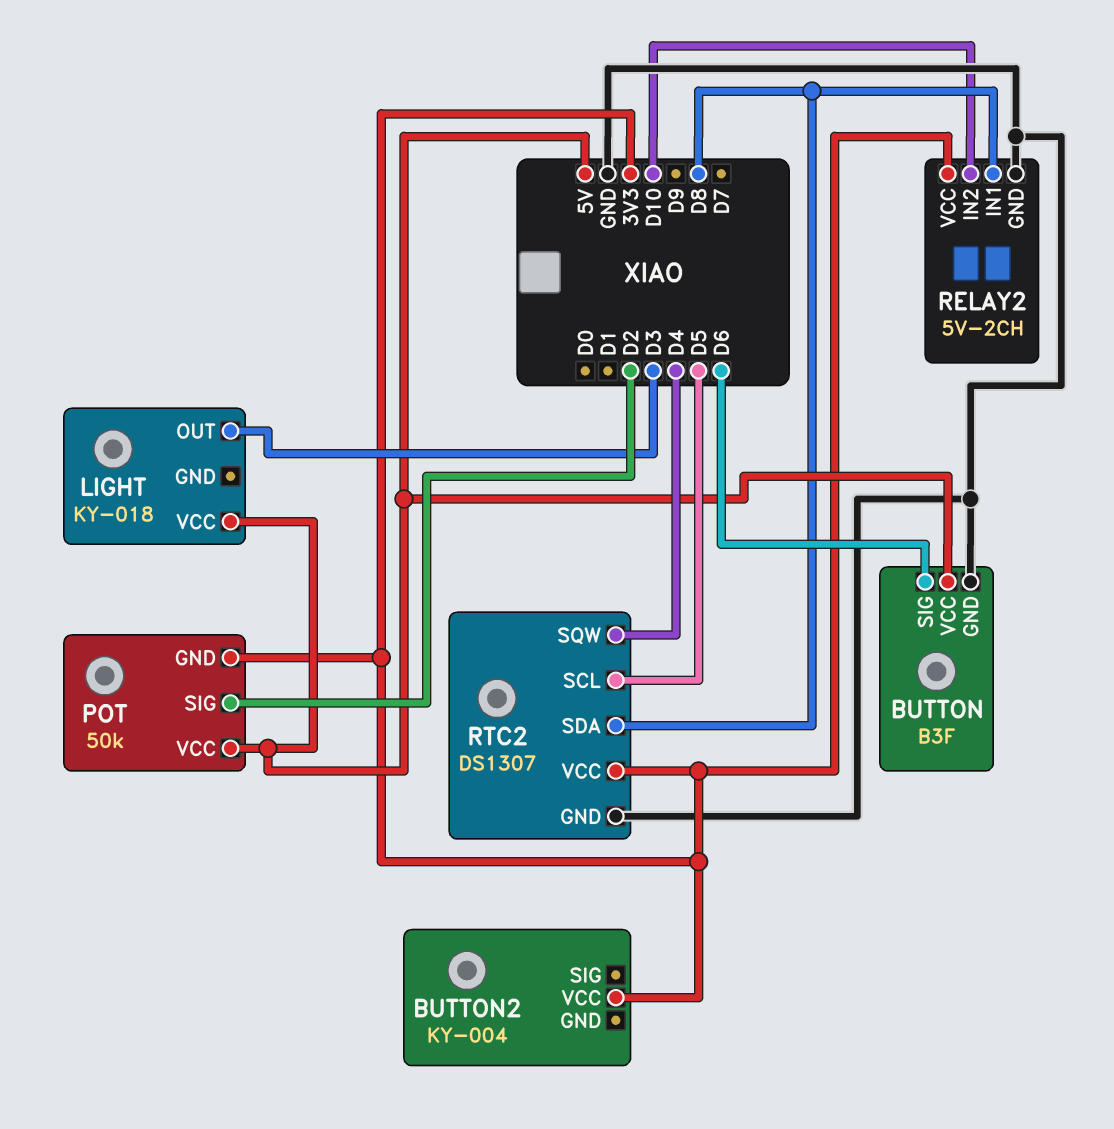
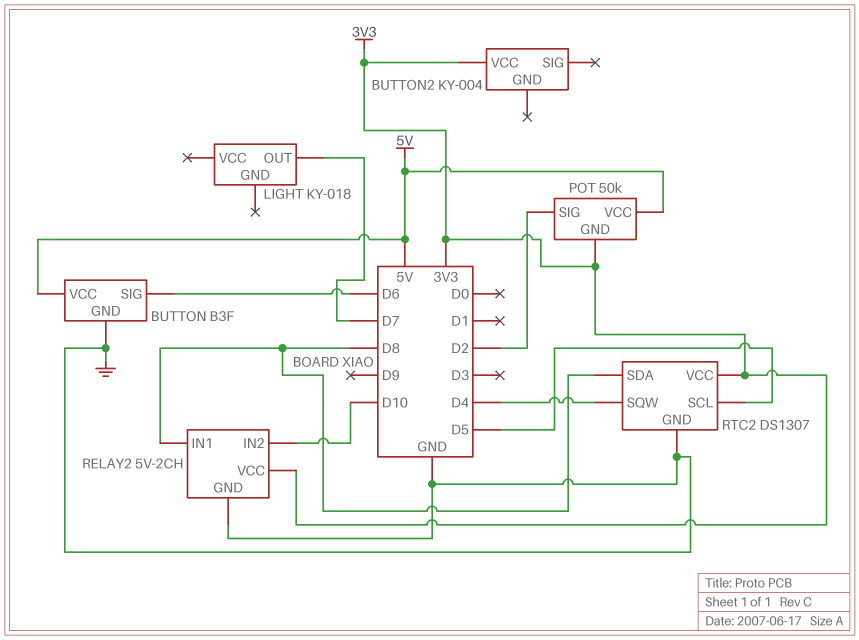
LIGHT pin OUT: D3 -> D7
LIGHT pin VCC: 5V -> none

